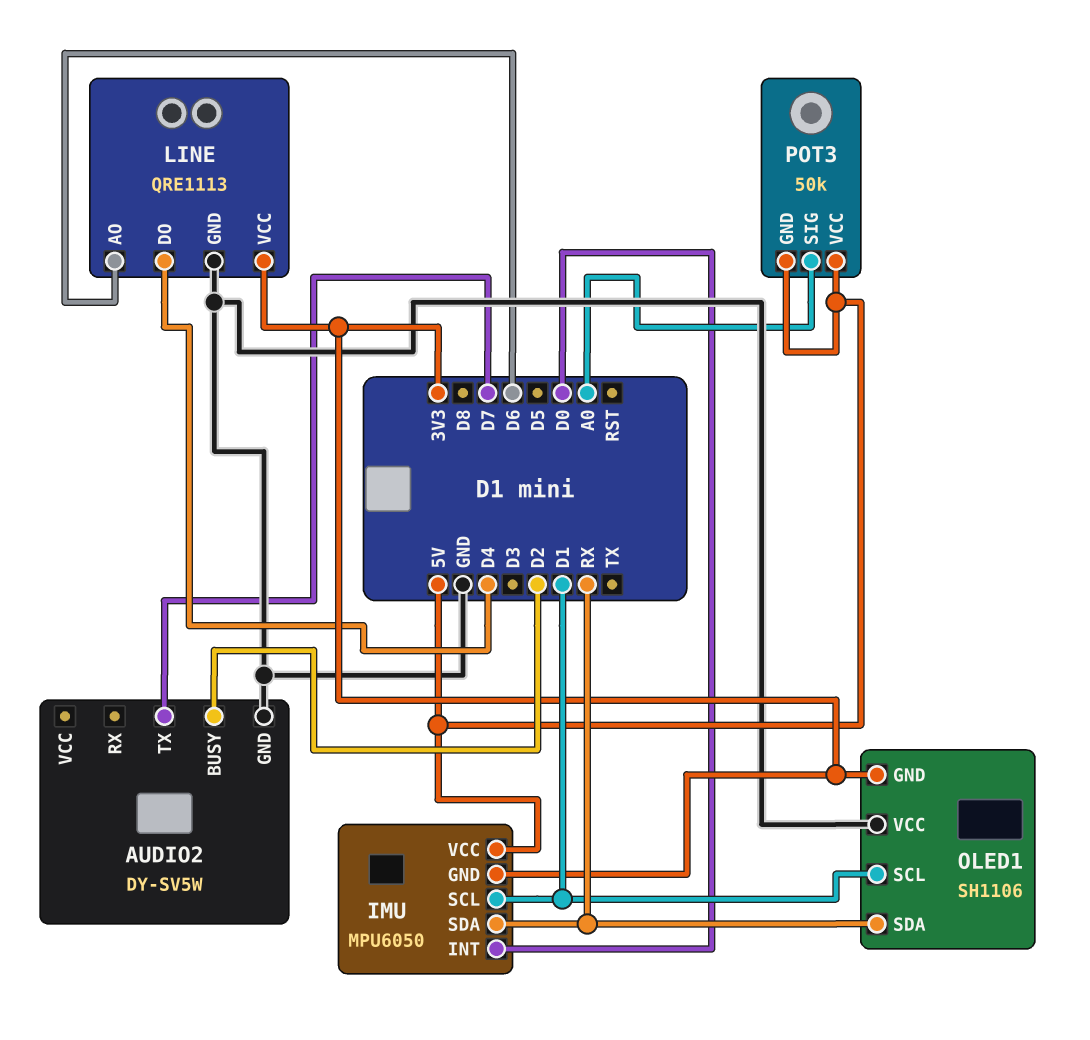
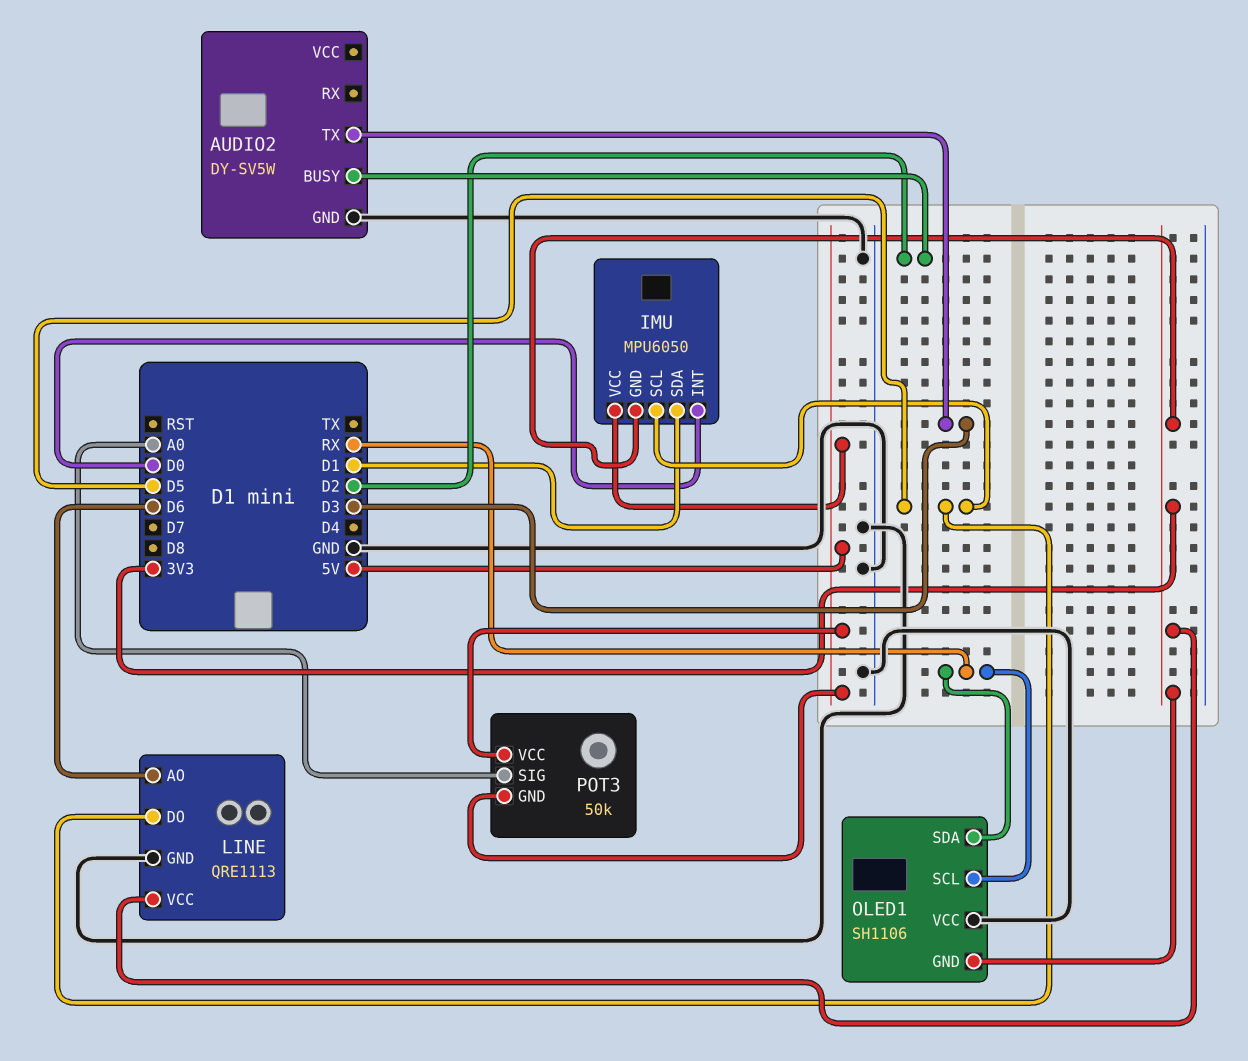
AUDIO2 pin TX: D7 -> D3
IMU pin SCL: D1 -> D5
IMU pin SDA: RX -> D1
LINE pin DO: D4 -> D5
OLED1 pin SCL: D1 -> RX

